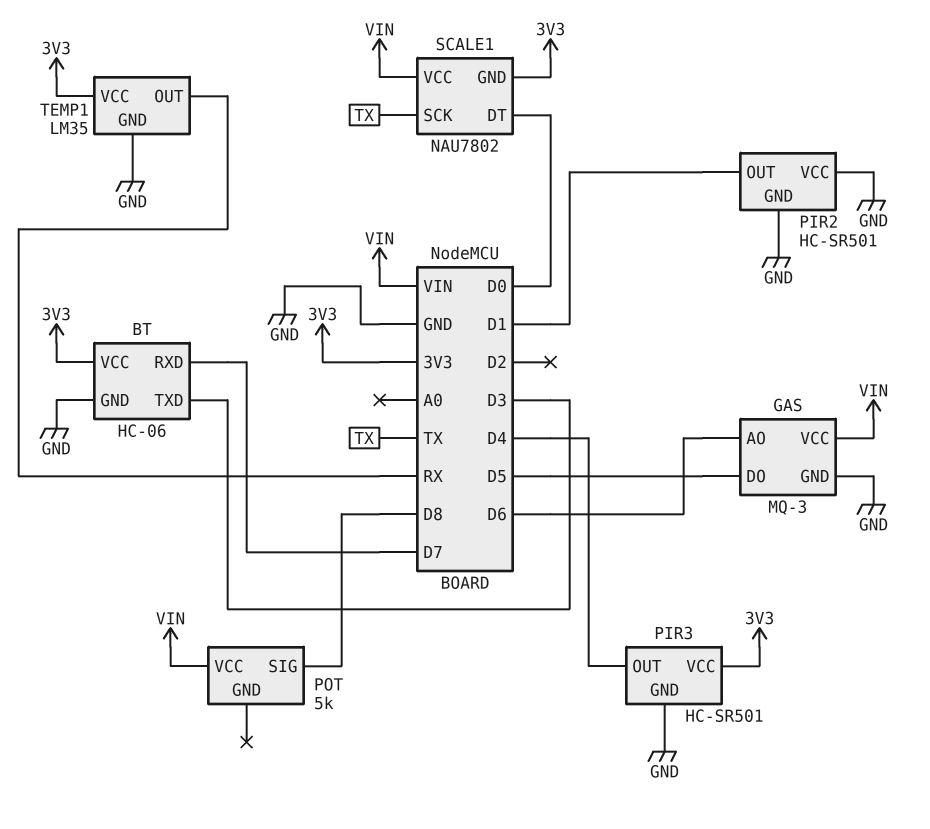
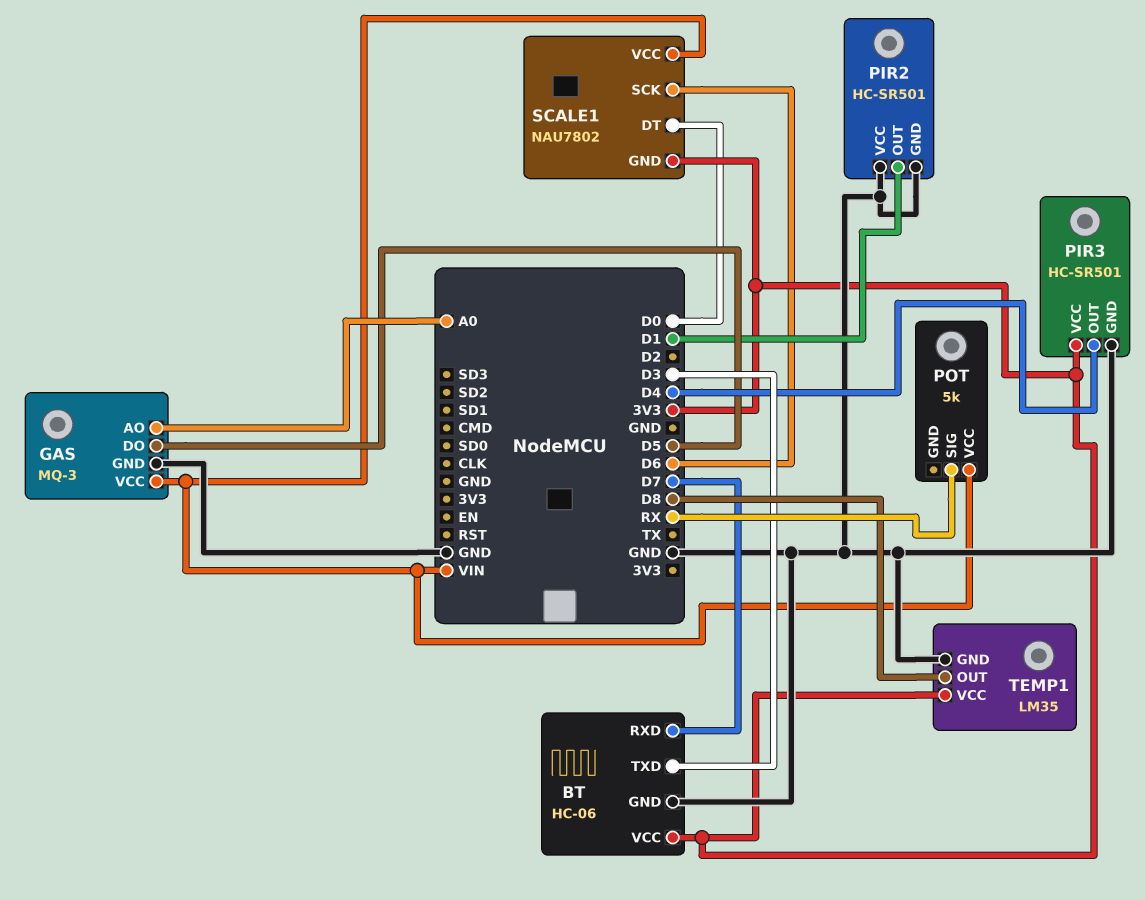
GAS pin AO: D6 -> A0
POT pin SIG: D8 -> RX
SCALE1 pin SCK: TX -> D6
TEMP1 pin OUT: RX -> D8

